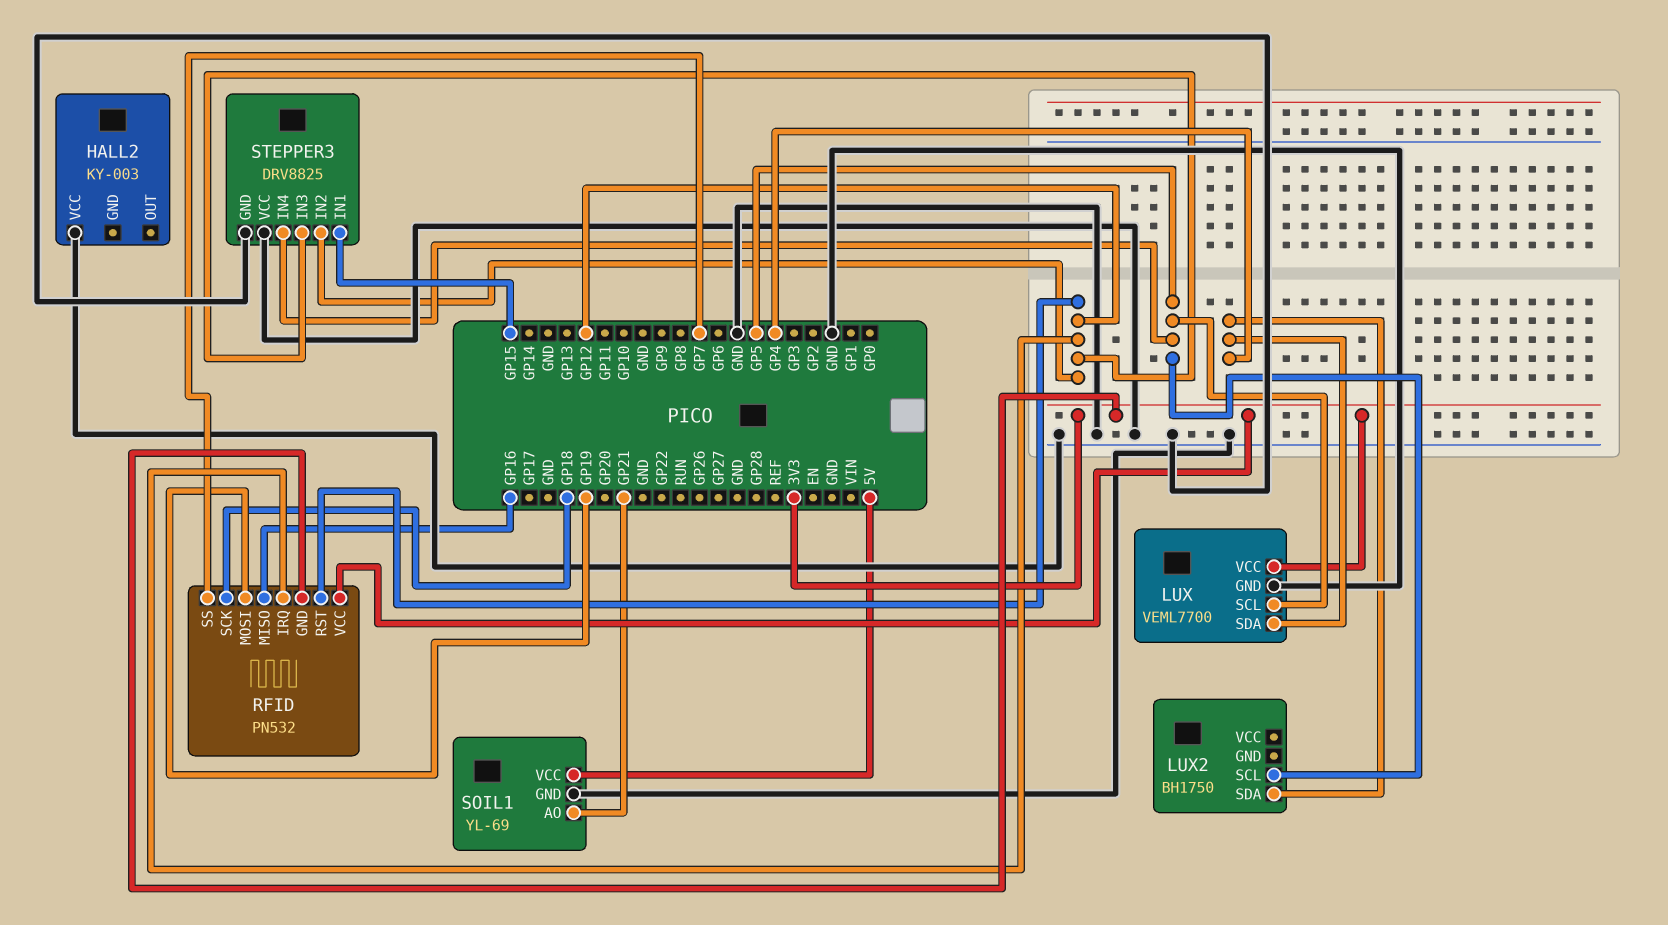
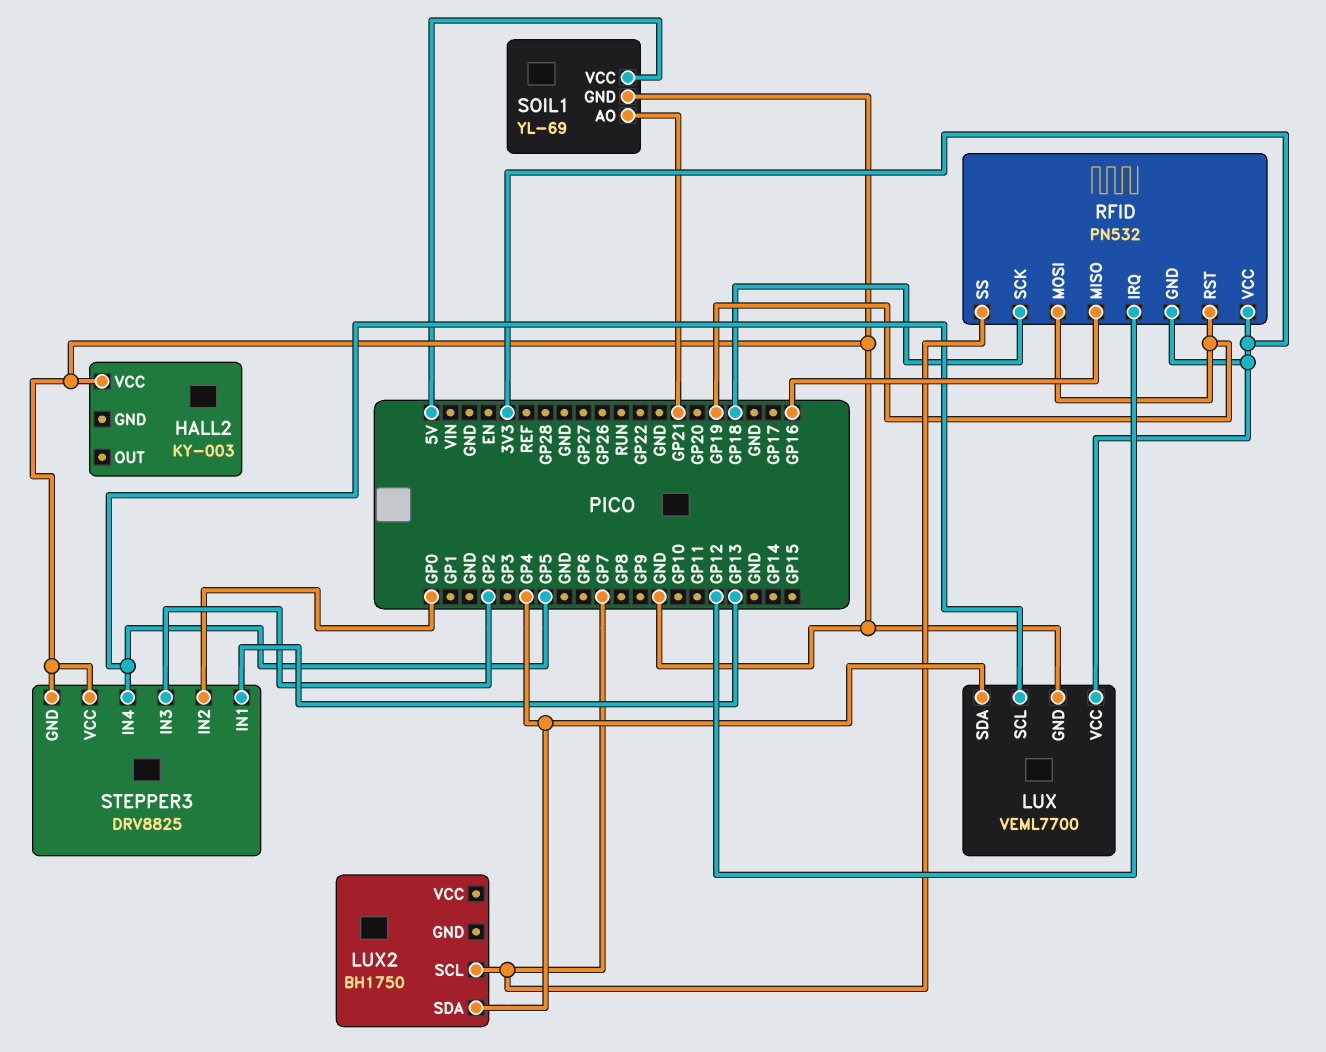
LUX2 pin SCL: GP5 -> GP7
RFID pin RST: GP12 -> GP19
STEPPER3 pin IN1: GP15 -> GP13
STEPPER3 pin IN2: GP12 -> GP0
STEPPER3 pin IN3: GP12 -> GP2

